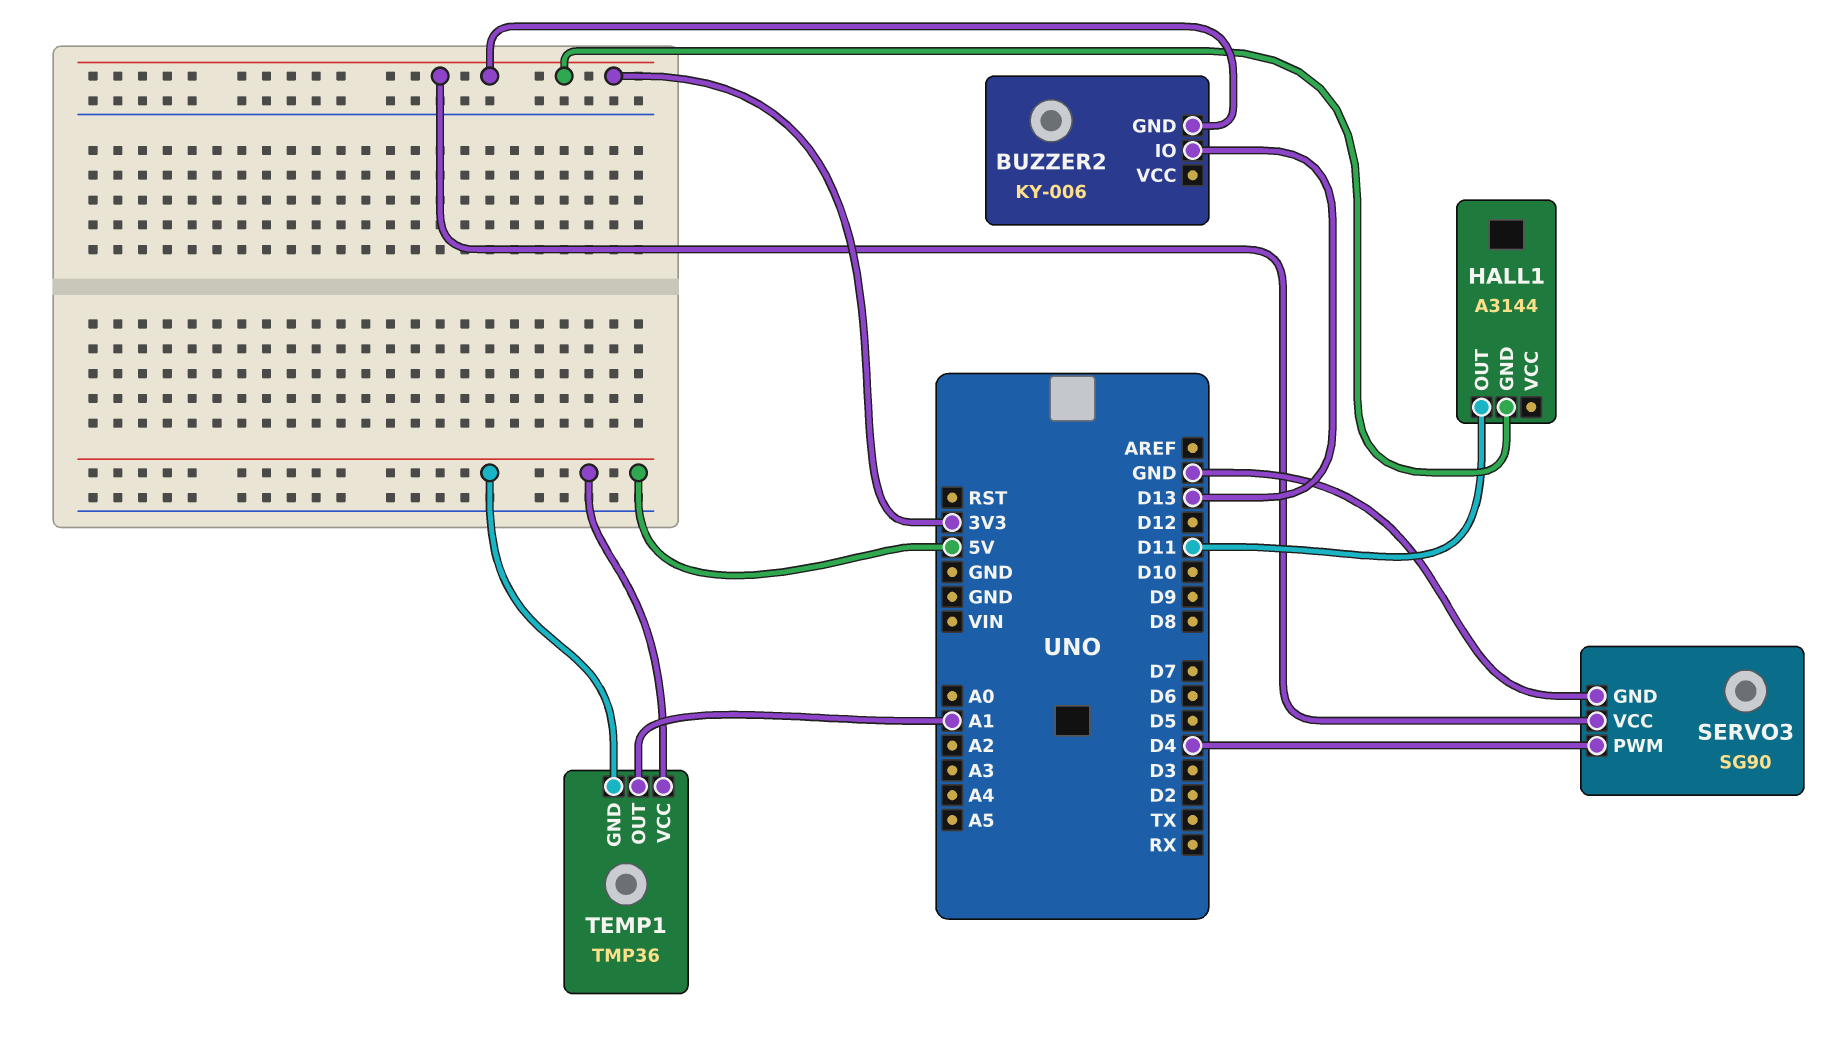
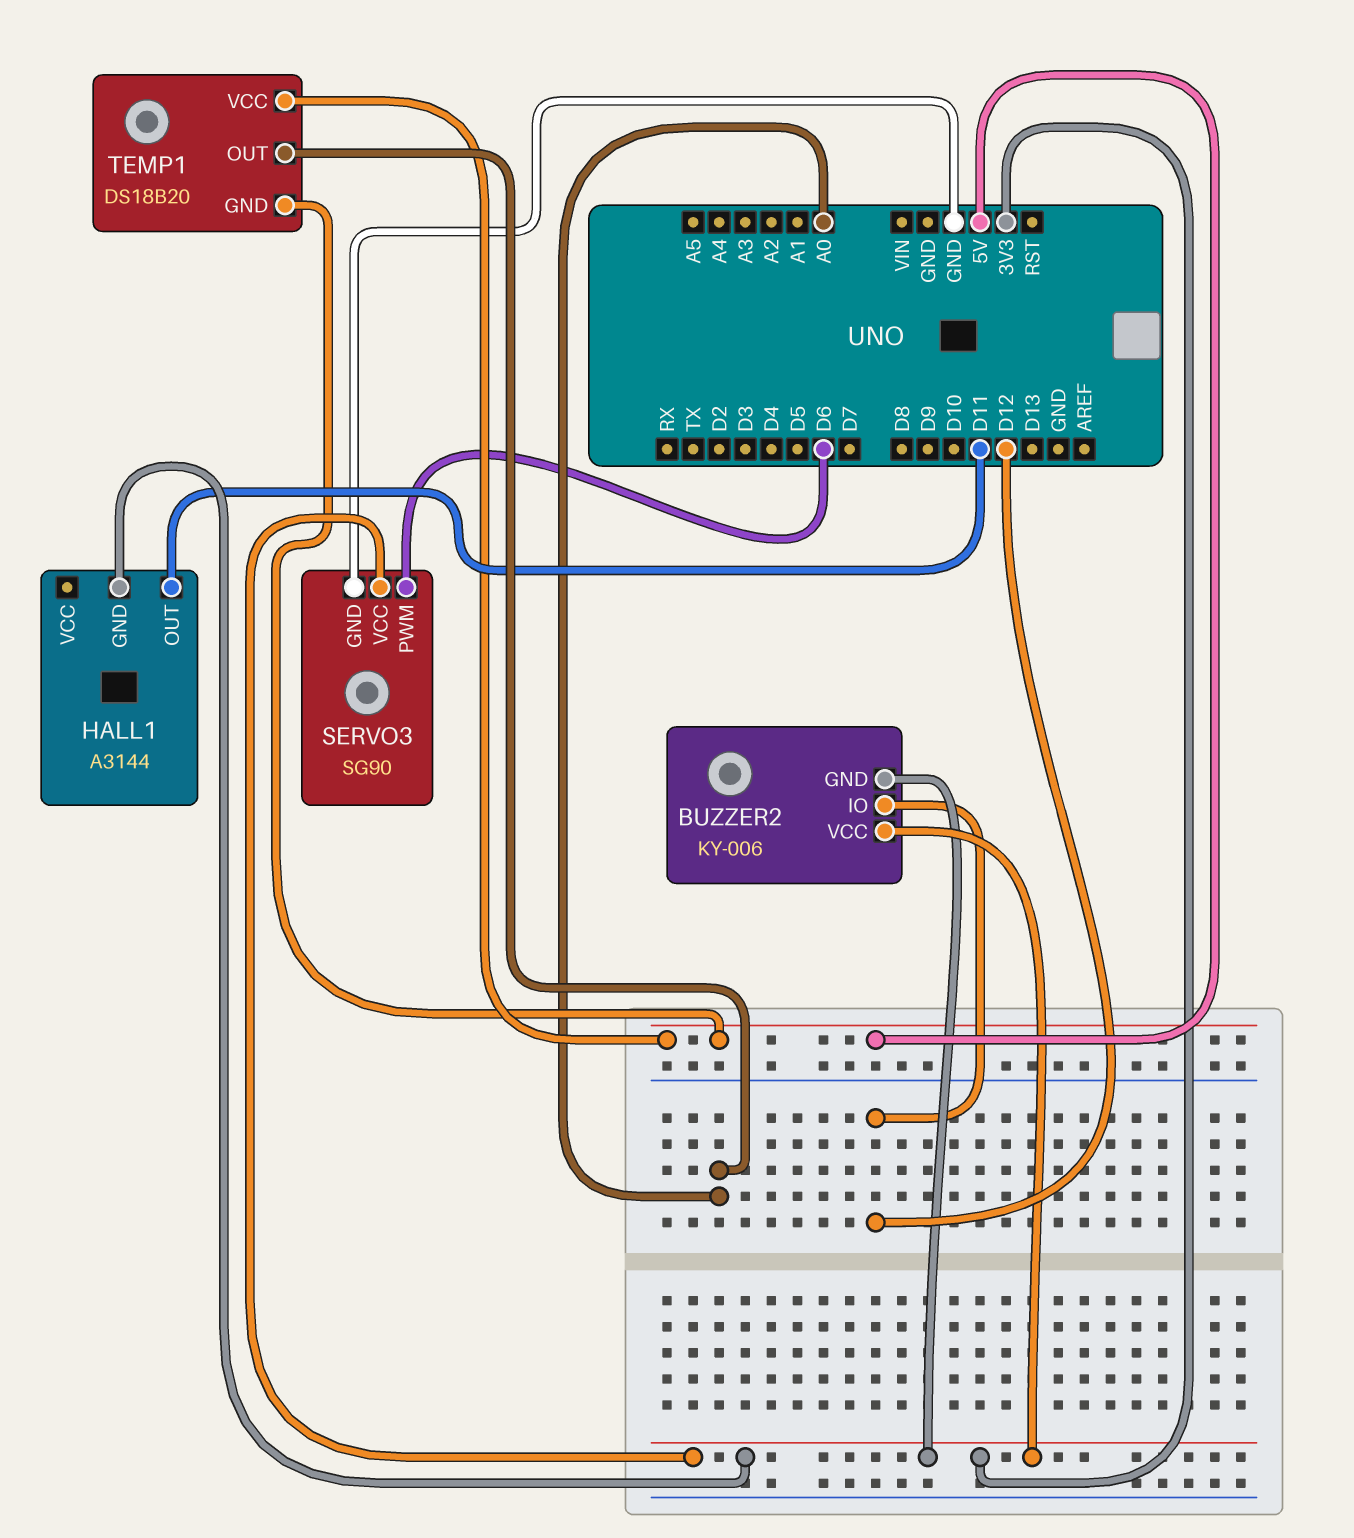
BUZZER2 pin IO: D13 -> D12
BUZZER2 pin VCC: none -> 3V3
SERVO3 pin PWM: D4 -> D6
TEMP1: TMP36 -> DS18B20
TEMP1 pin OUT: A1 -> A0

